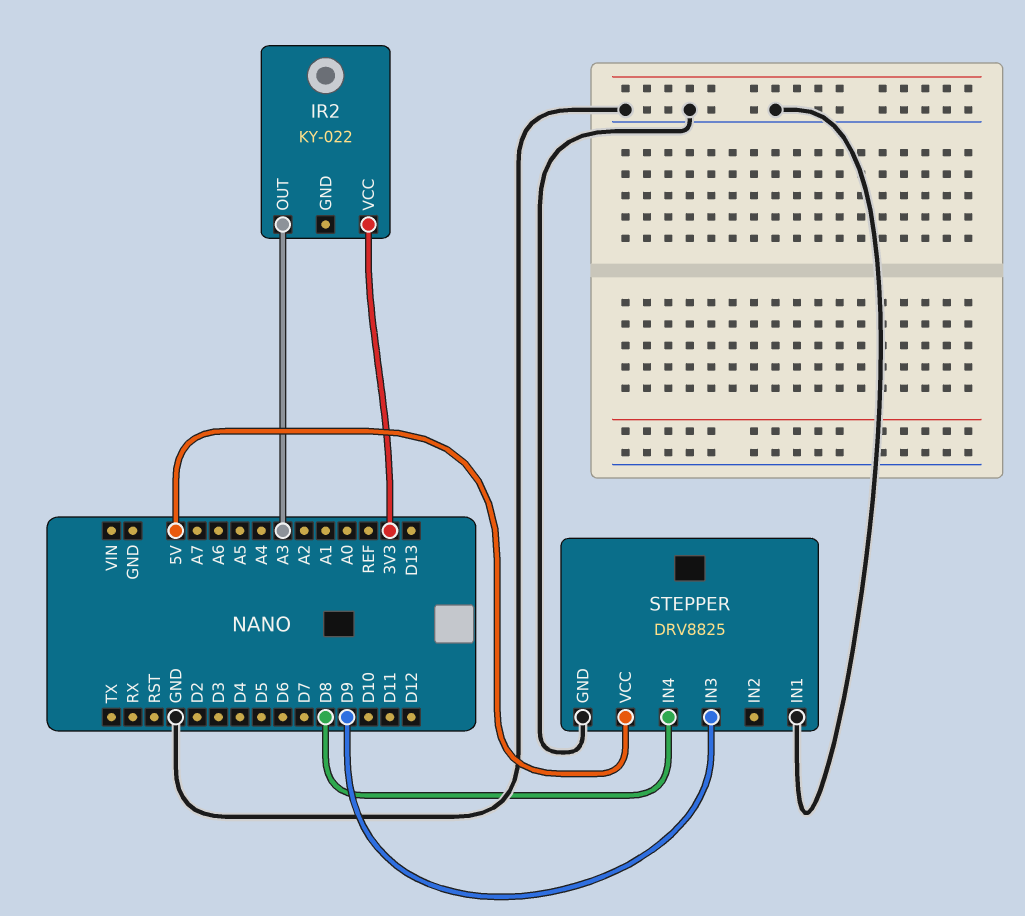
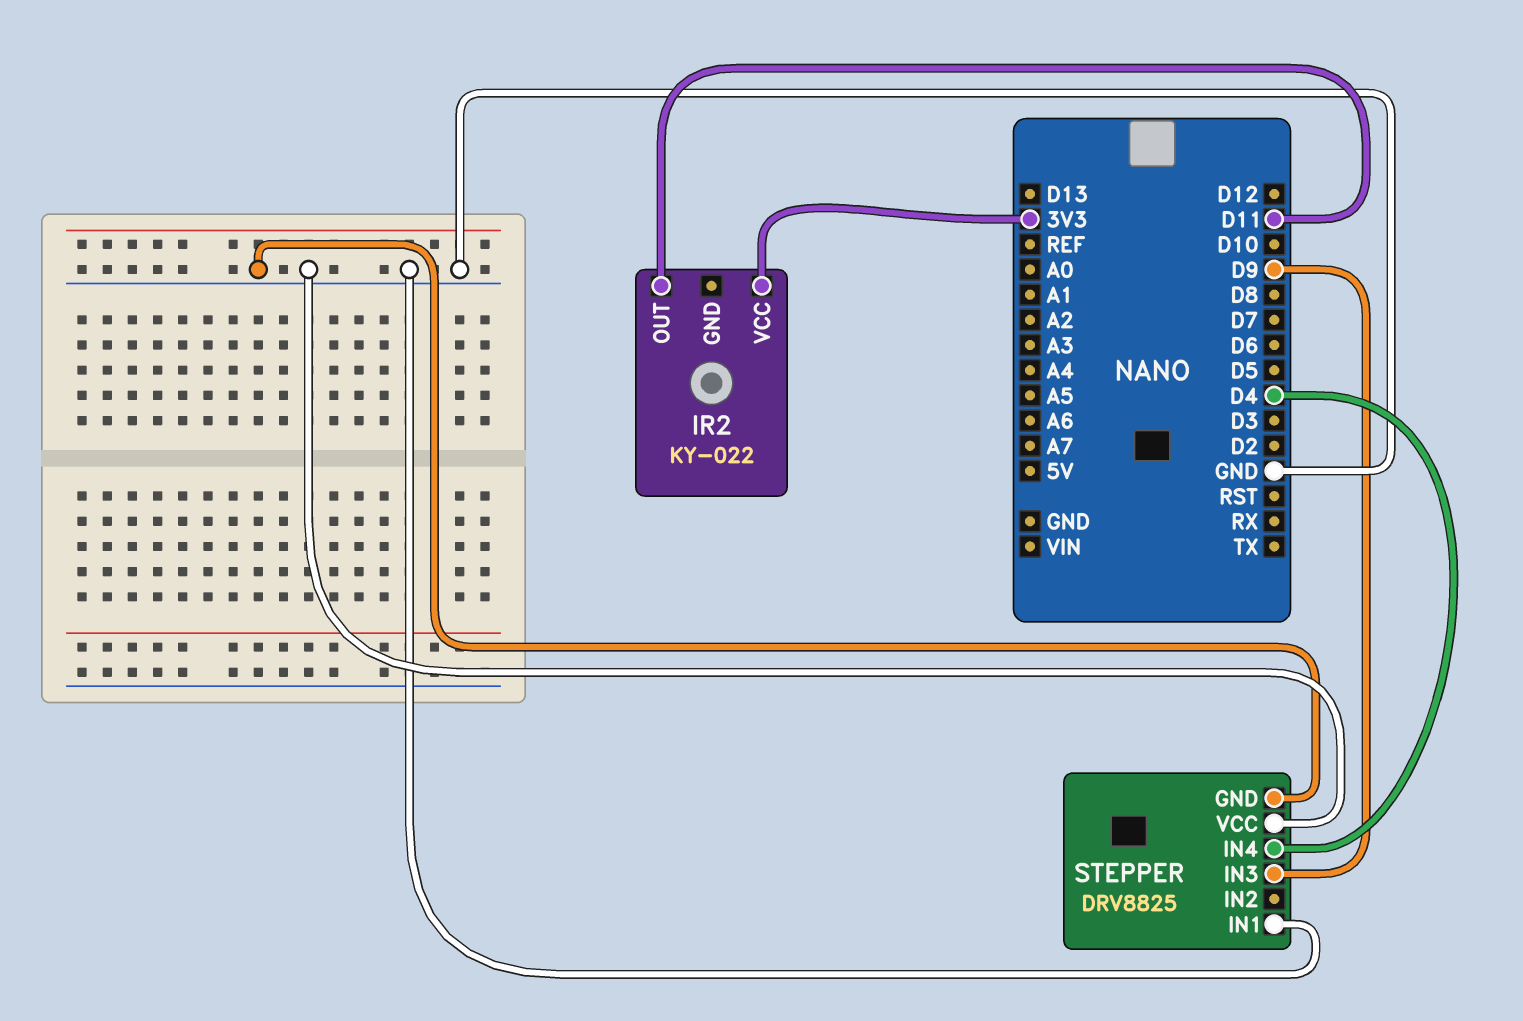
IR2 pin OUT: A3 -> D11
STEPPER pin IN4: D8 -> D4
STEPPER pin VCC: 5V -> GND

